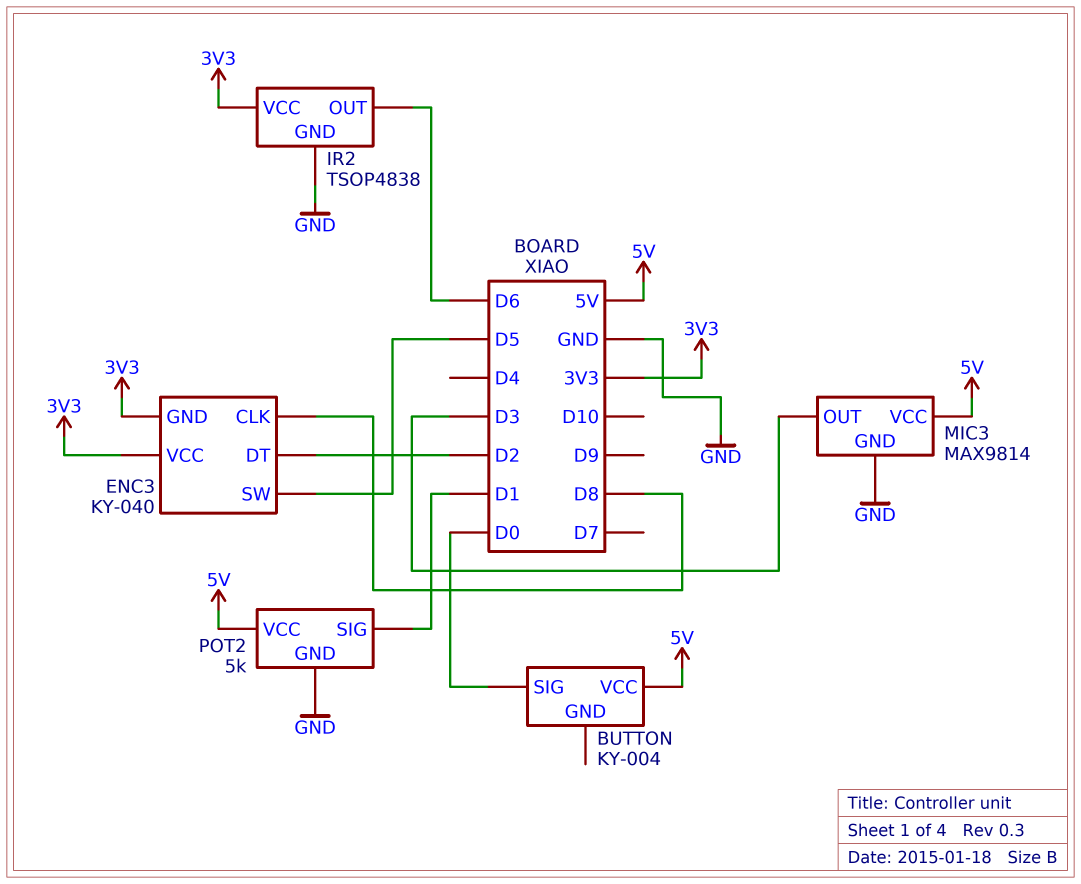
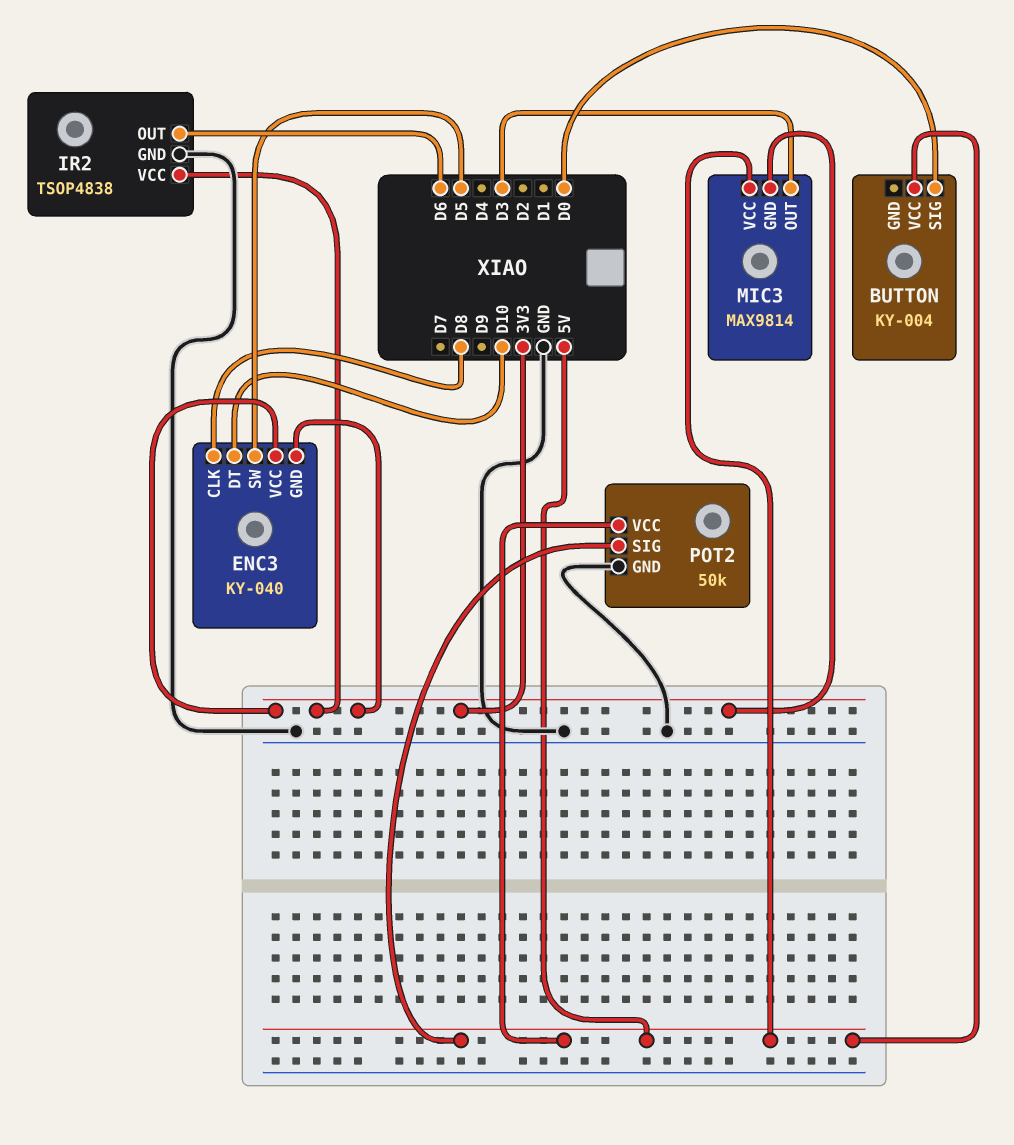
ENC3 pin DT: D2 -> D10
MIC3 pin GND: GND -> 3V3
POT2: 5k -> 50k
POT2 pin SIG: D1 -> 5V

